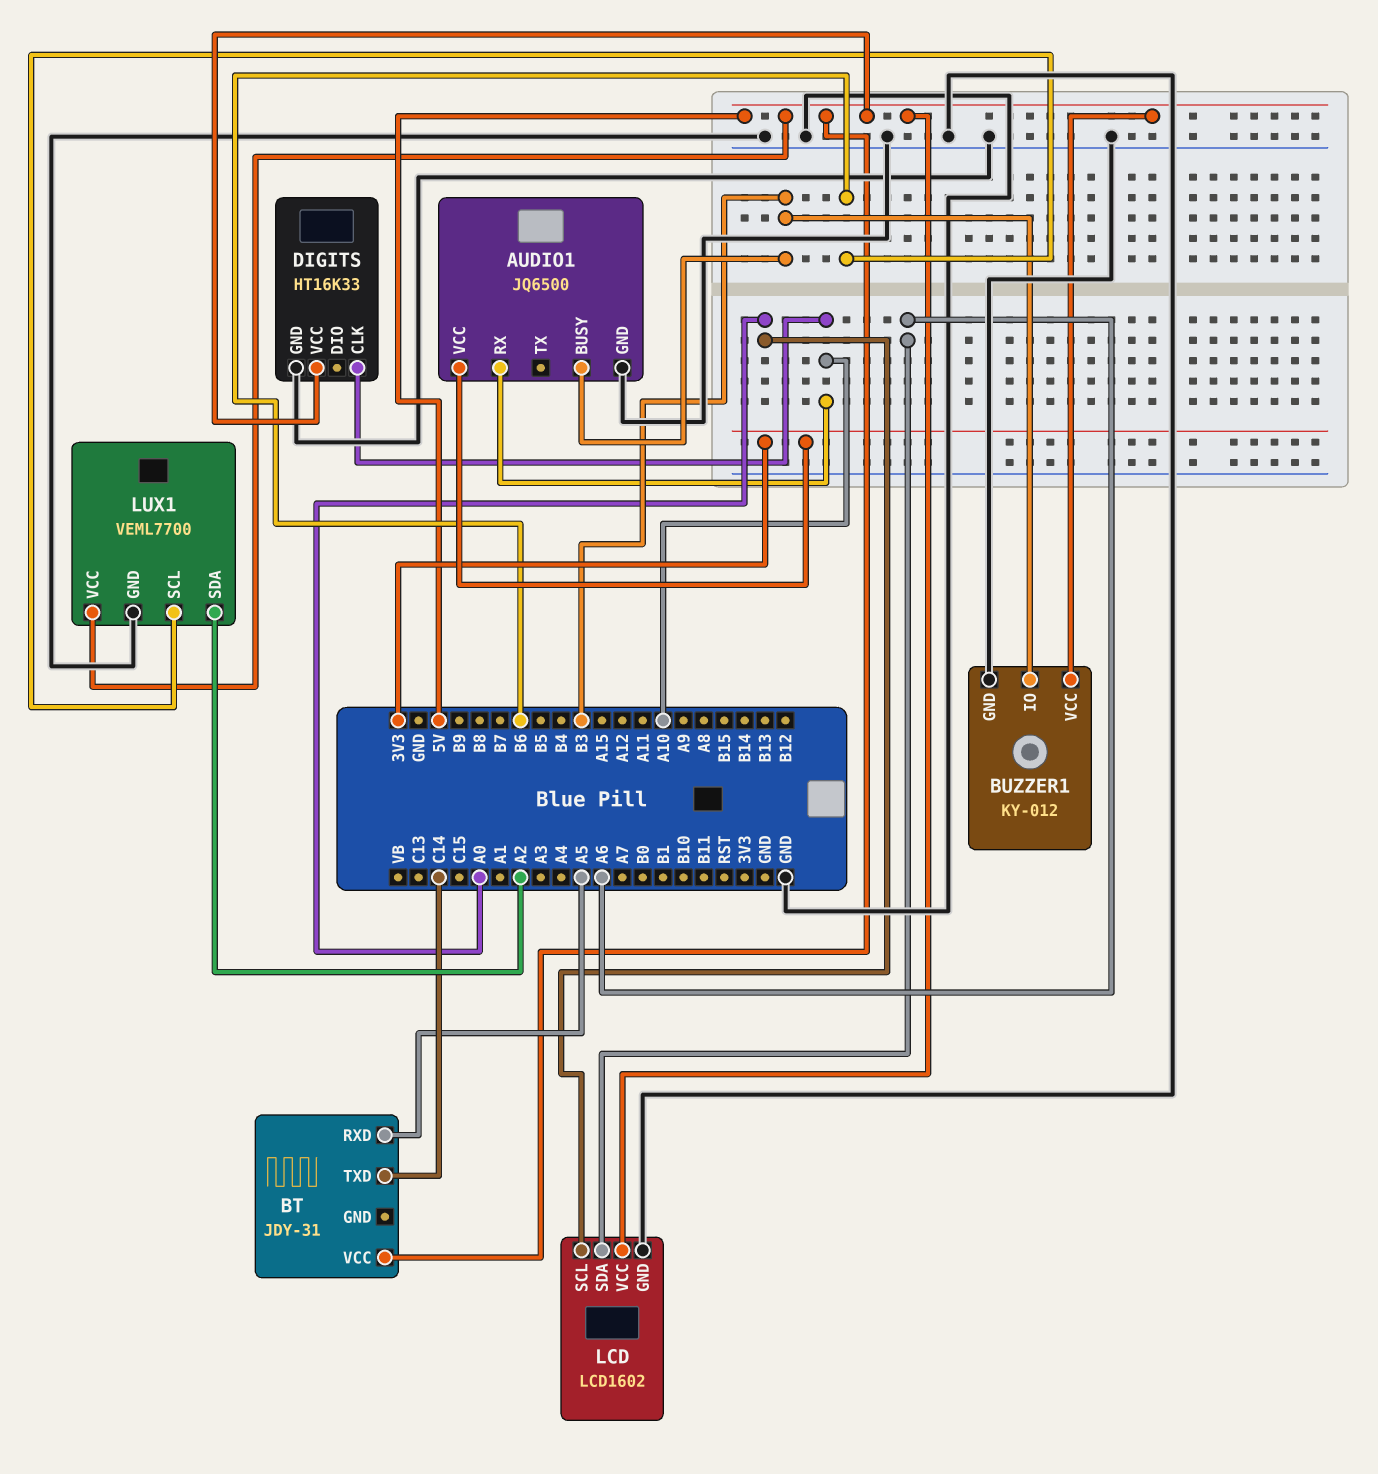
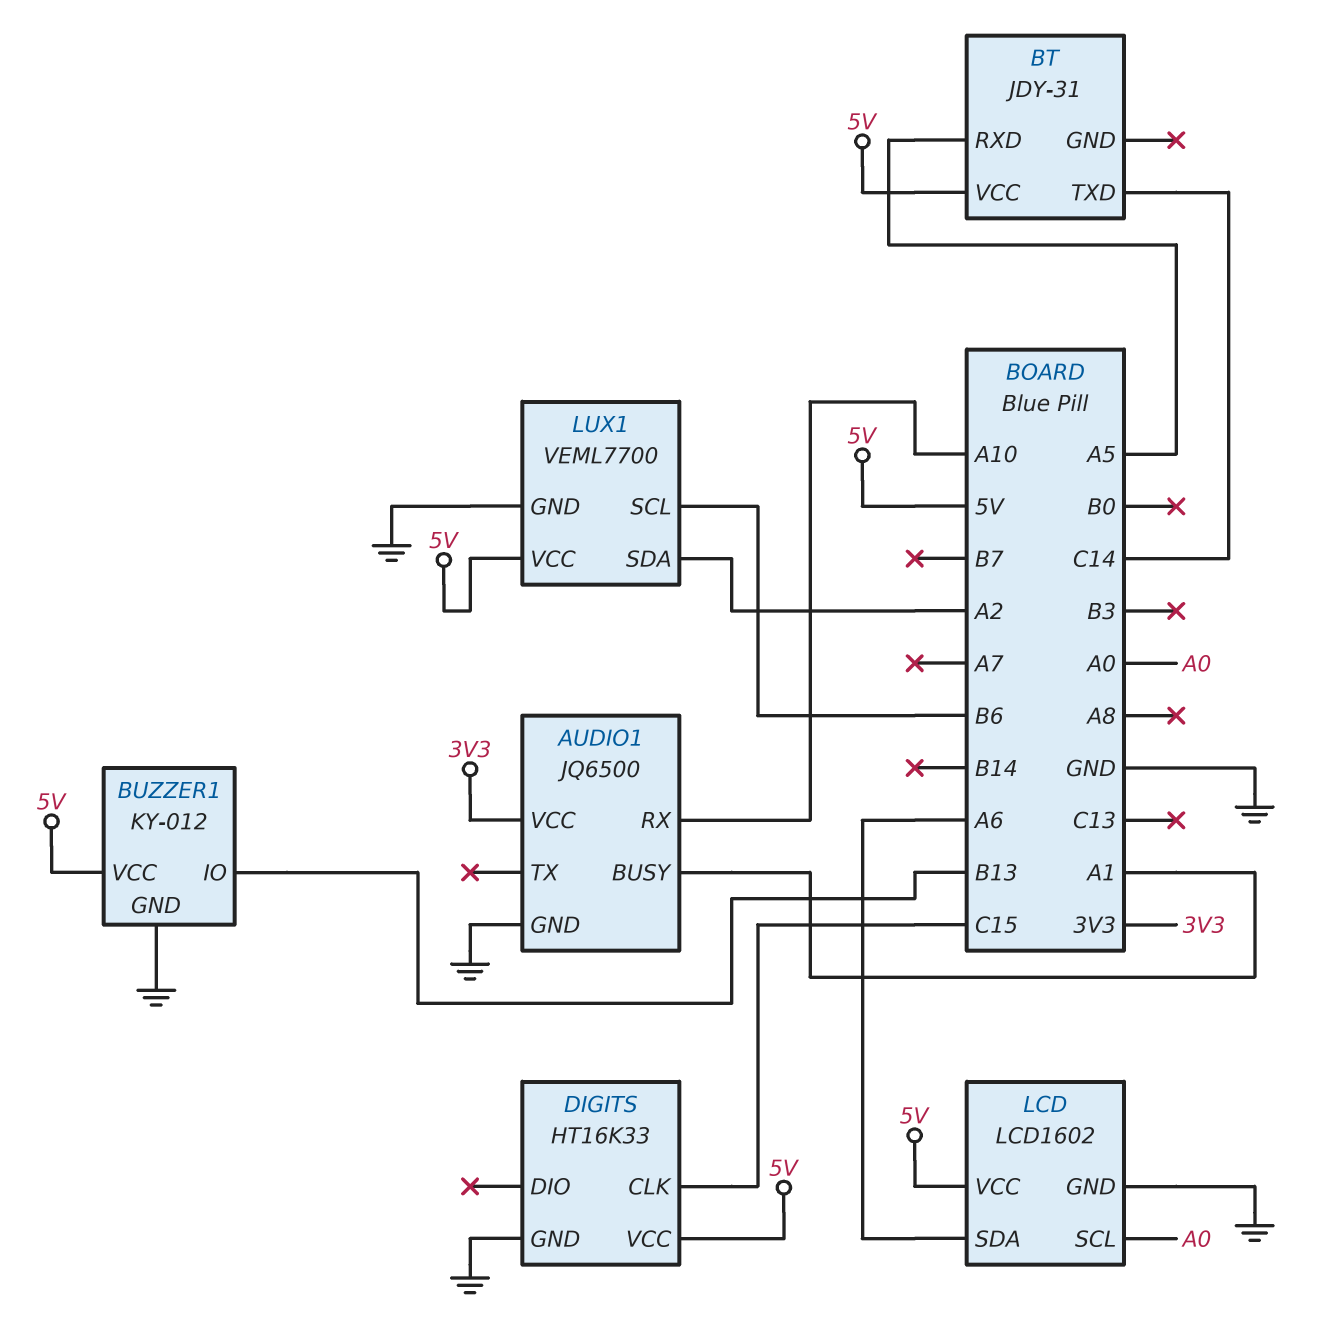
AUDIO1 pin BUSY: B3 -> A1
BUZZER1 pin IO: B3 -> B13
DIGITS pin CLK: A10 -> C15

